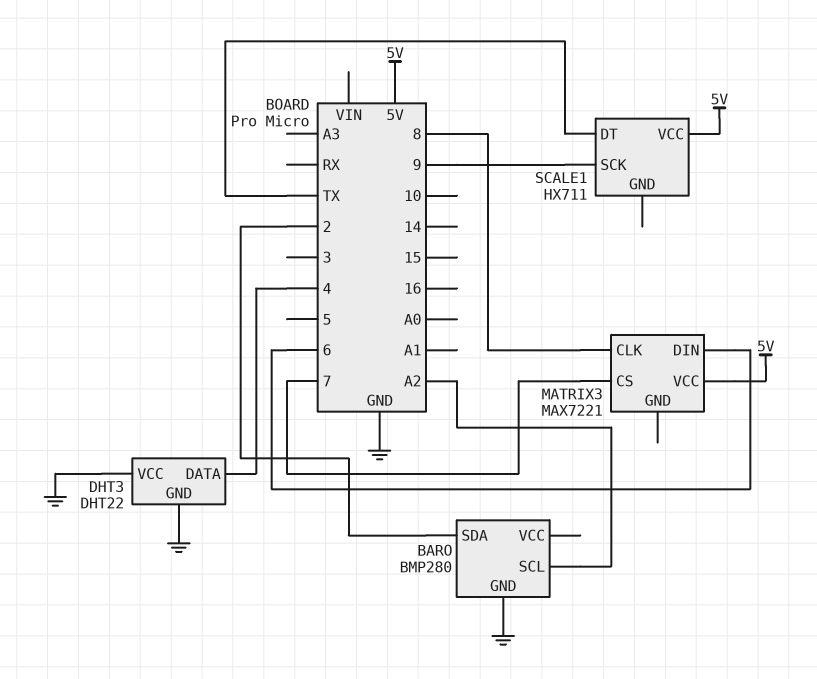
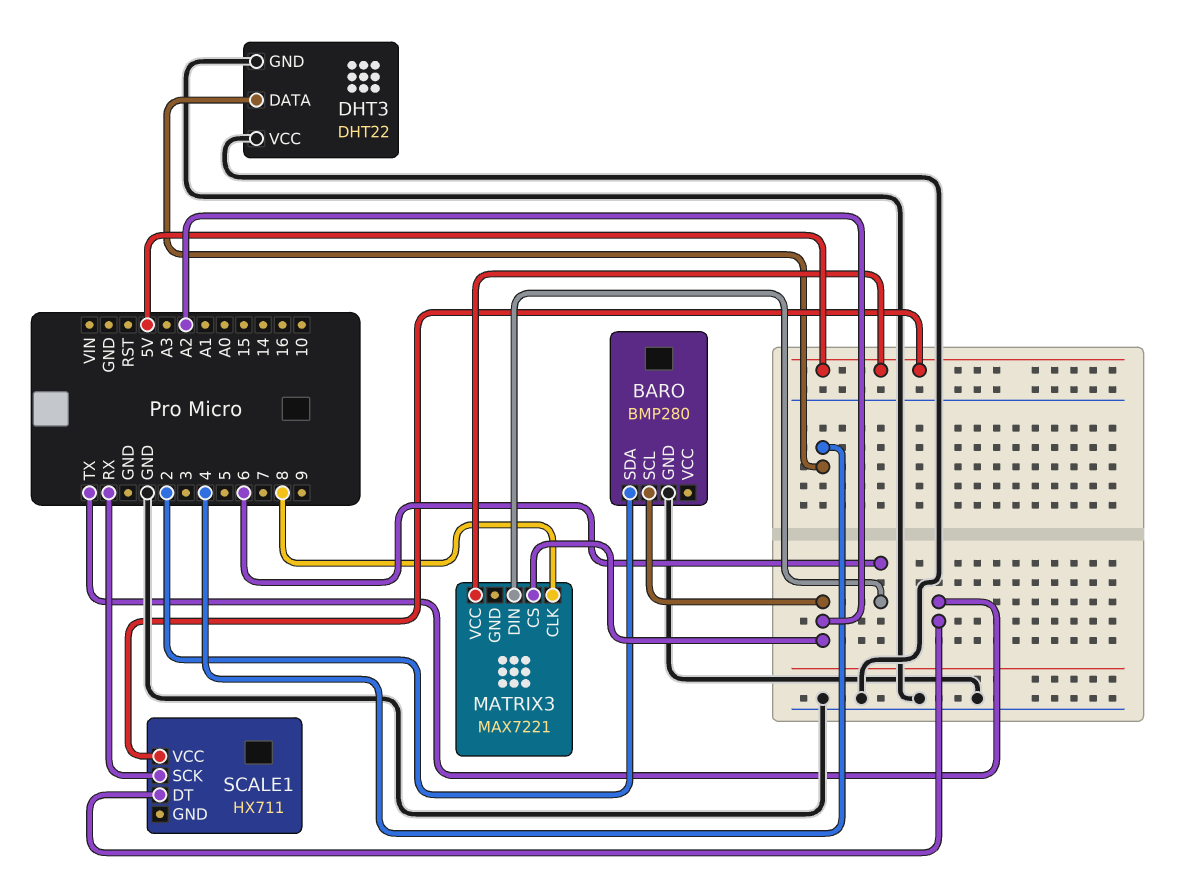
MATRIX3 pin CS: 7 -> A2
SCALE1 pin SCK: 9 -> RX

